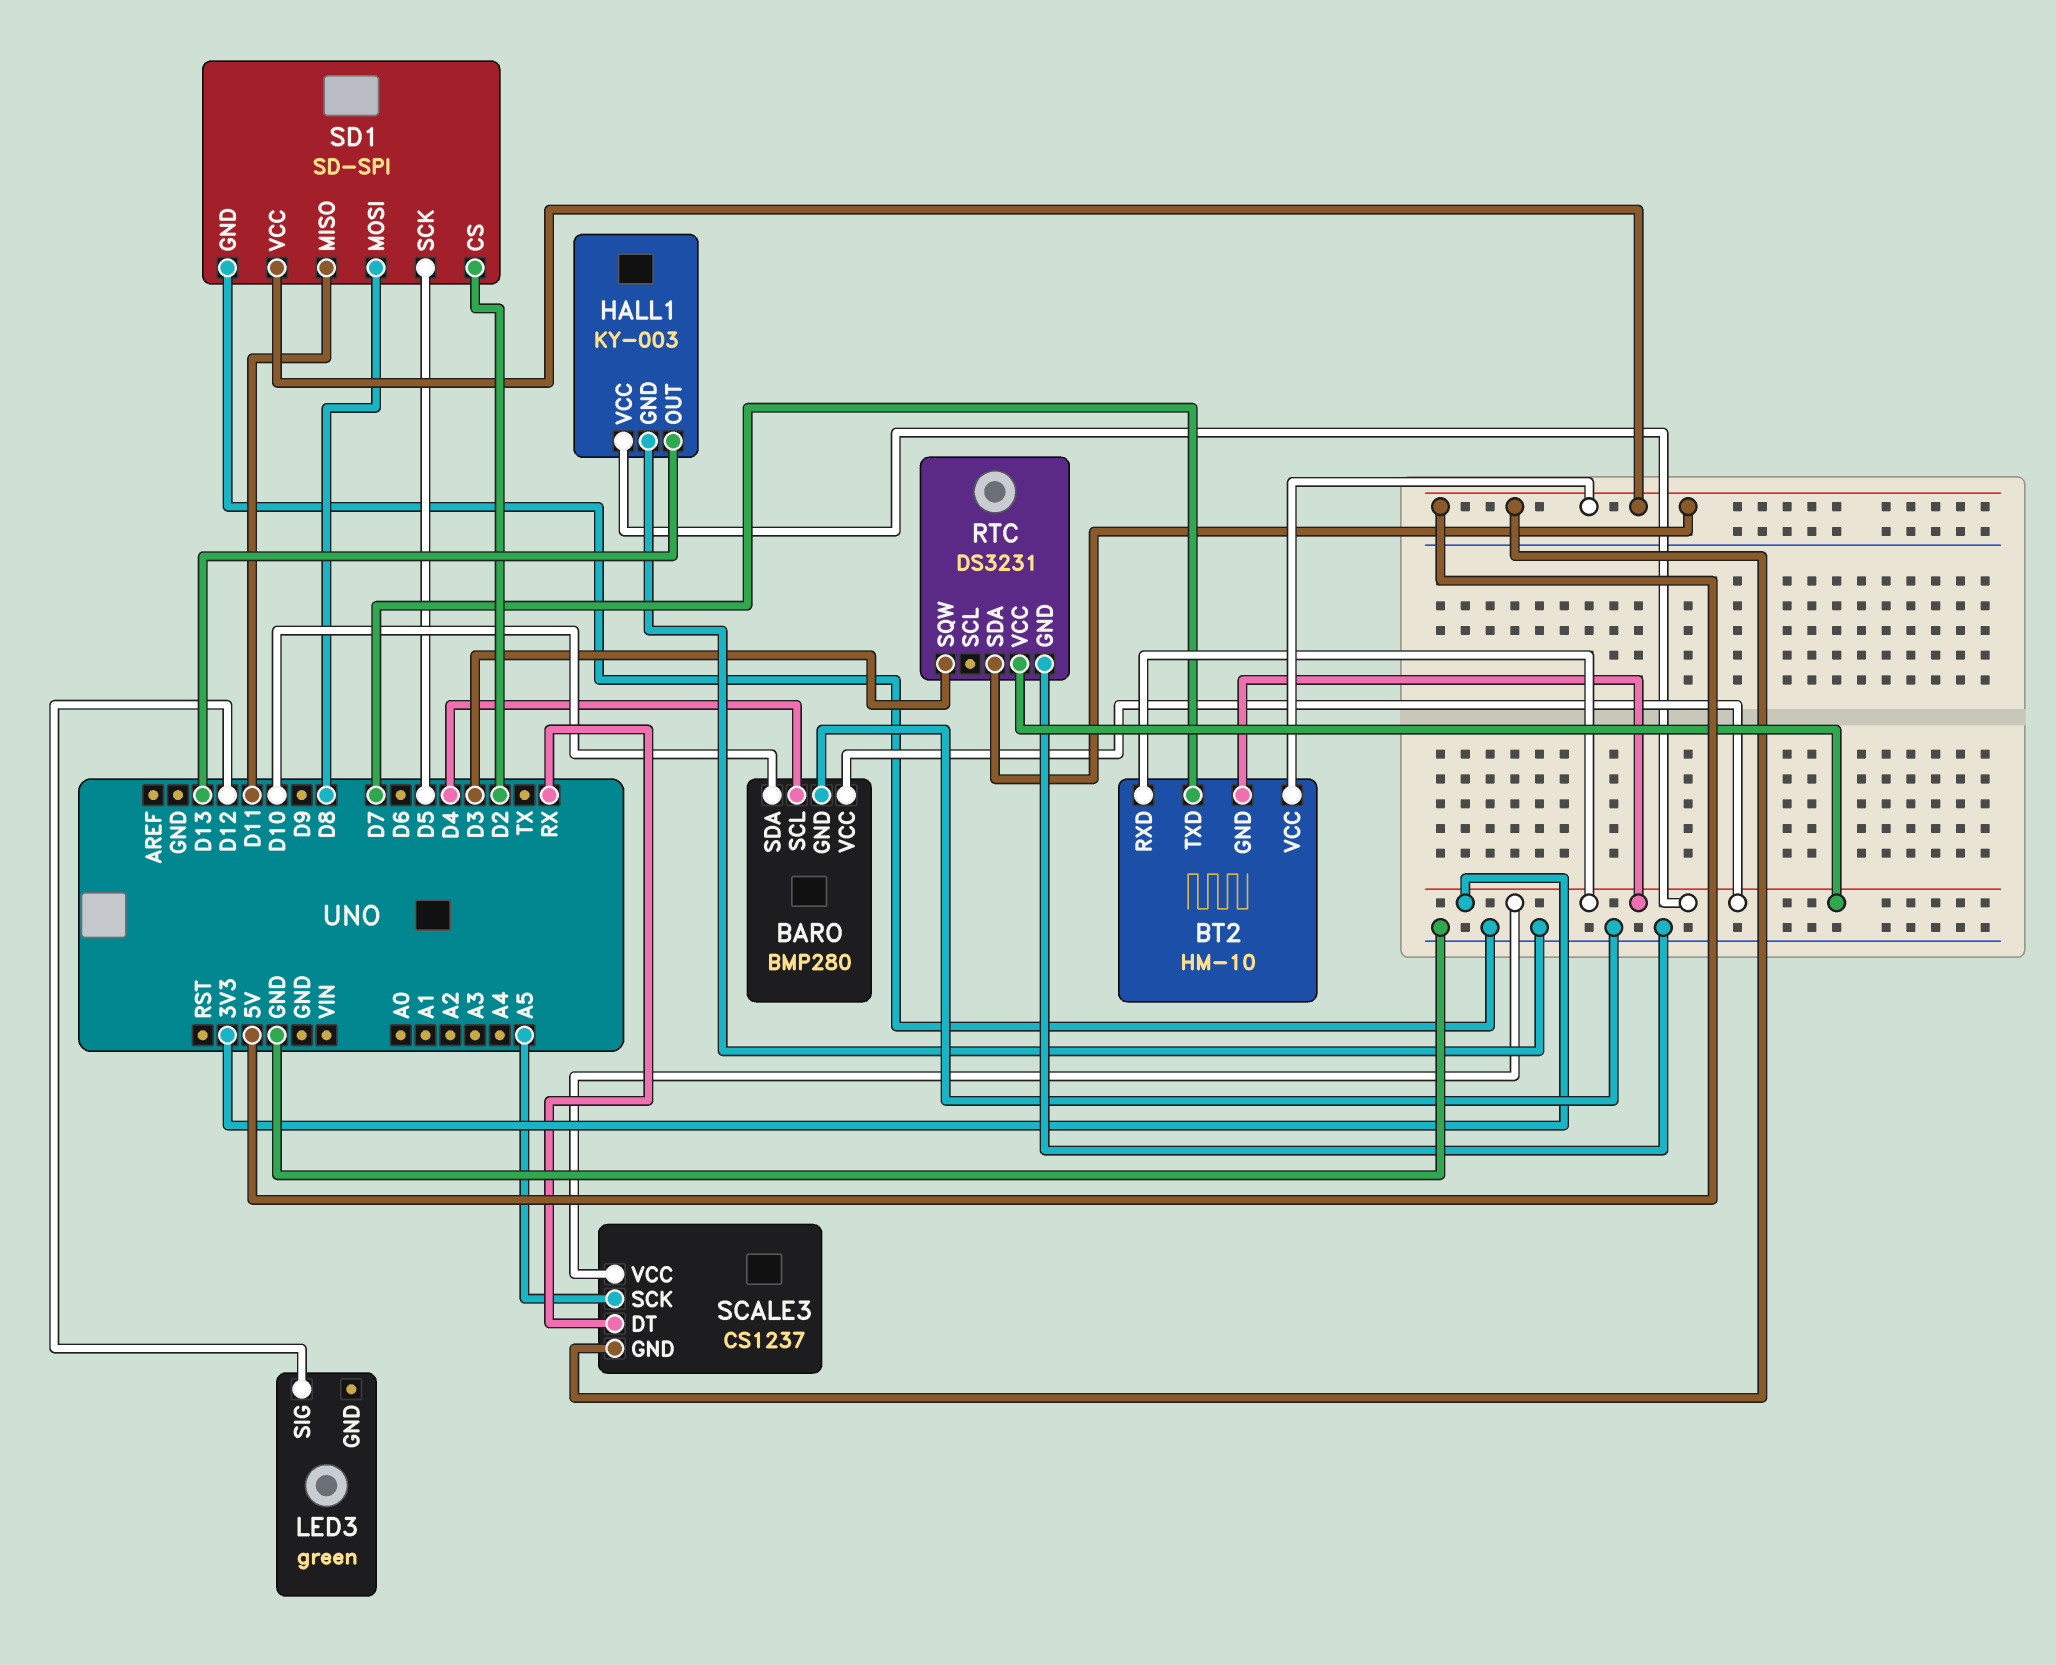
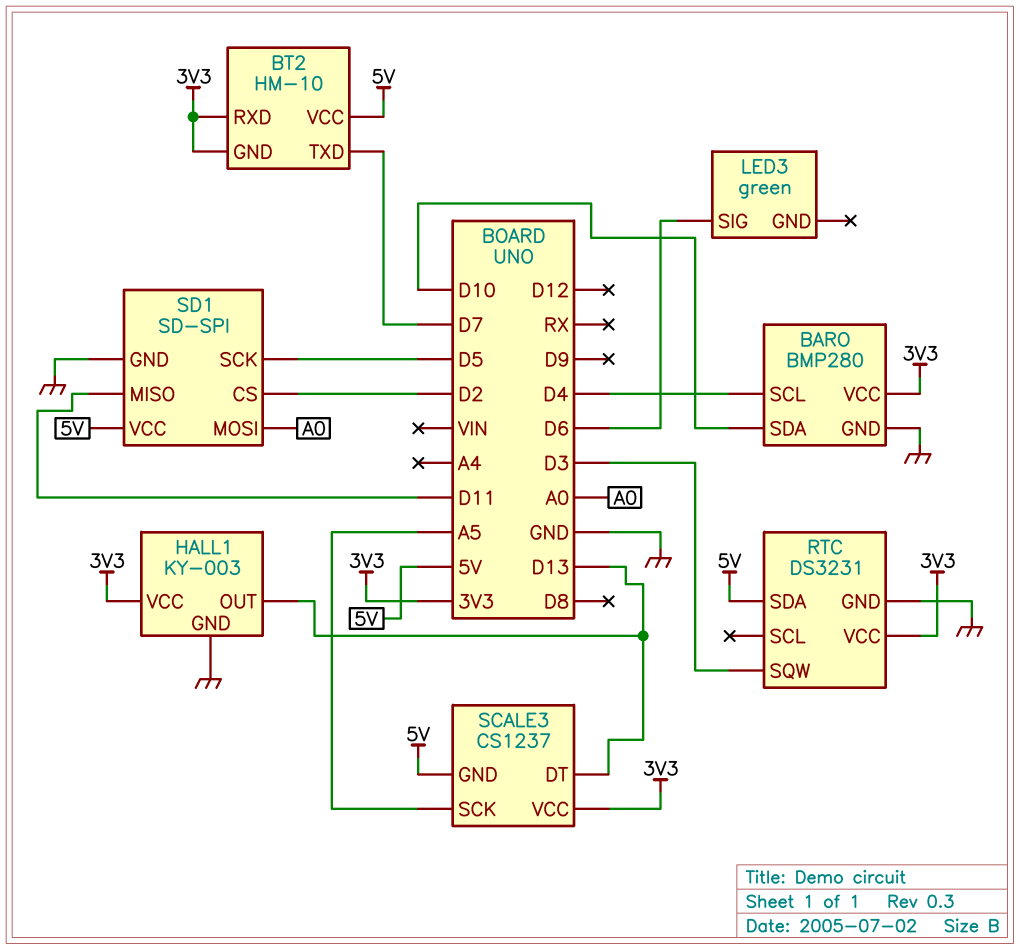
LED3 pin SIG: D12 -> D6
SCALE3 pin DT: RX -> D13
SD1 pin MOSI: D8 -> A0

